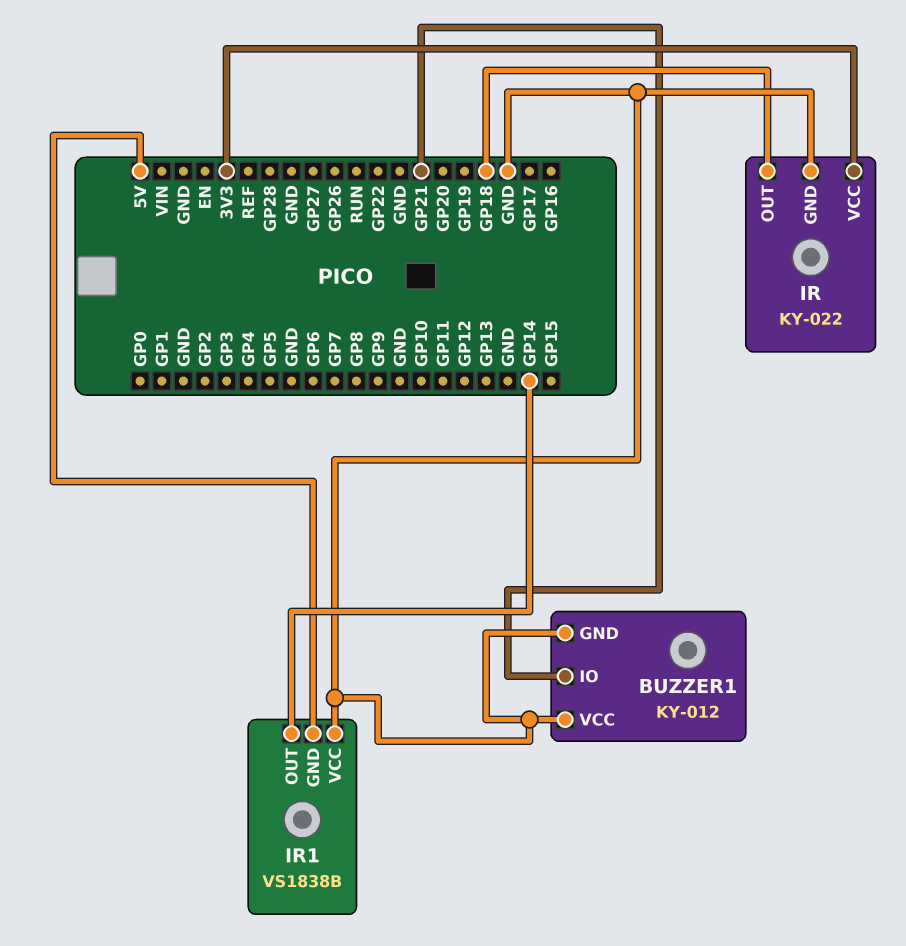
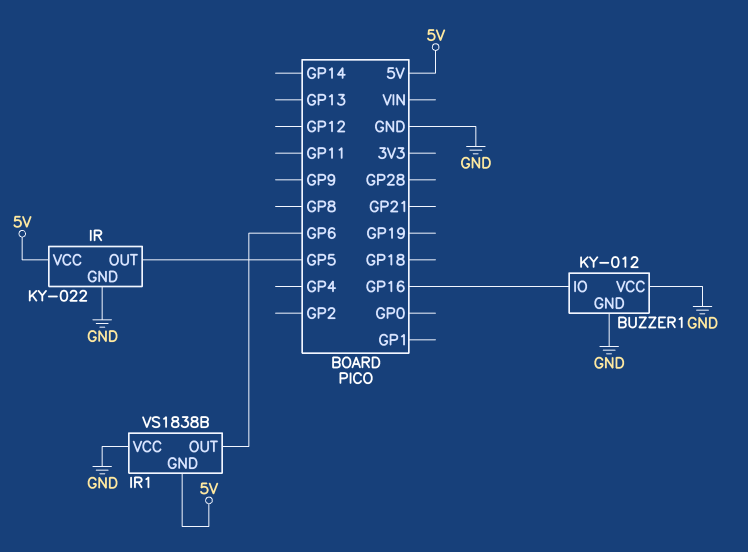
BUZZER1 pin IO: GP21 -> GP16
IR pin OUT: GP18 -> GP5
IR pin VCC: 3V3 -> 5V
IR1 pin OUT: GP14 -> GP6

